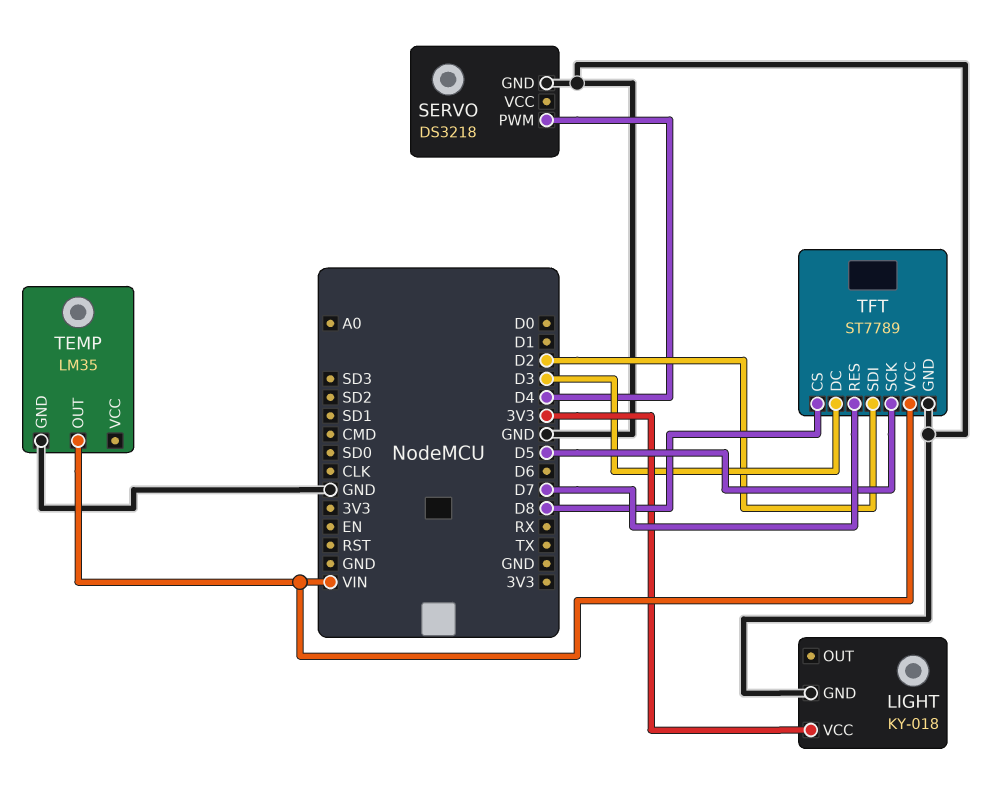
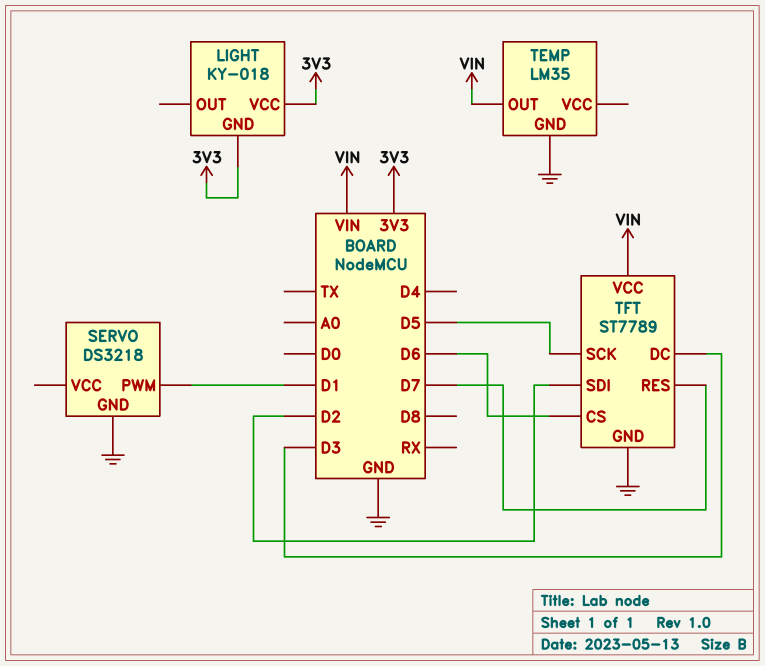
LIGHT pin GND: GND -> 3V3
SERVO pin PWM: D4 -> D1
TFT pin CS: D8 -> D6

